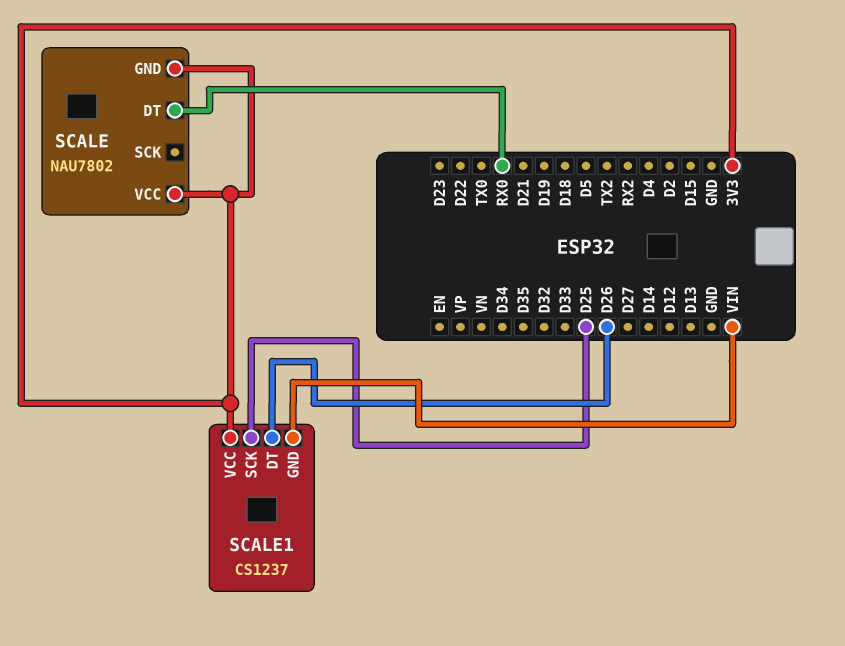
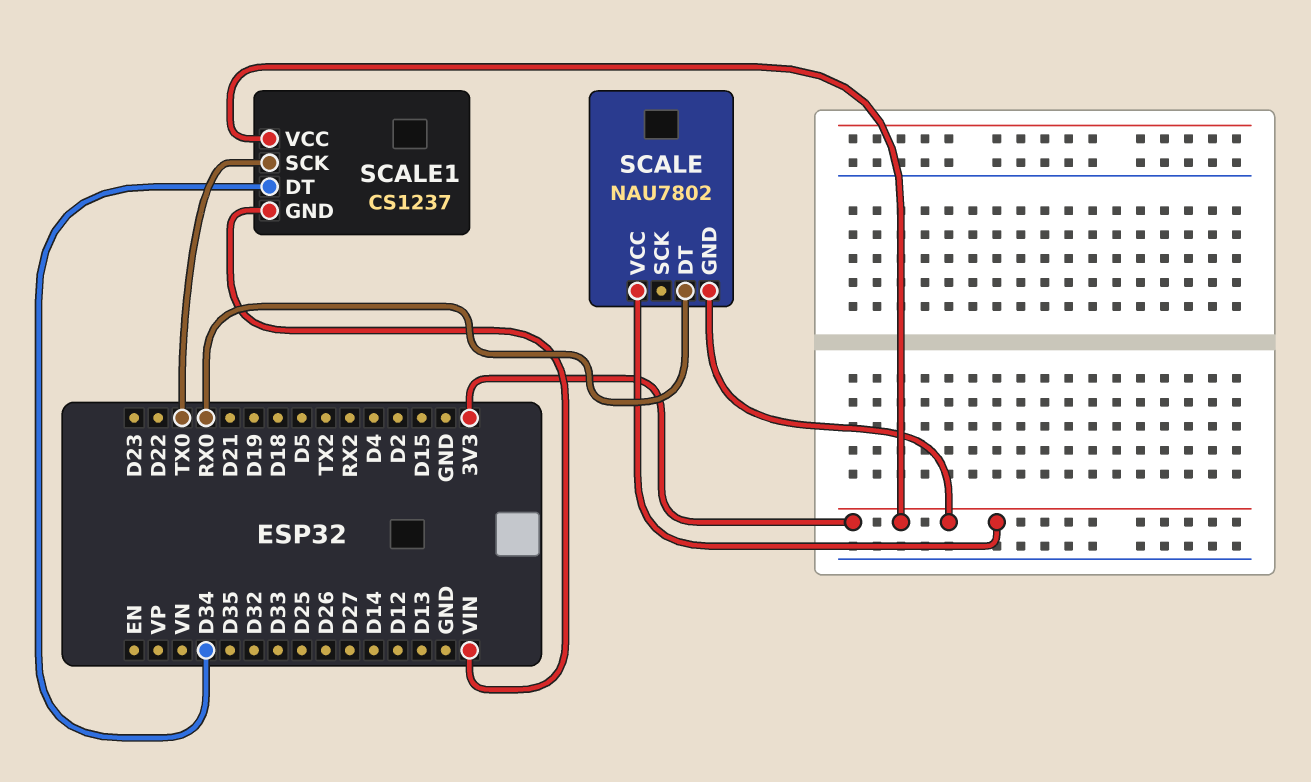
SCALE1 pin DT: D26 -> D34
SCALE1 pin SCK: D25 -> TX0

